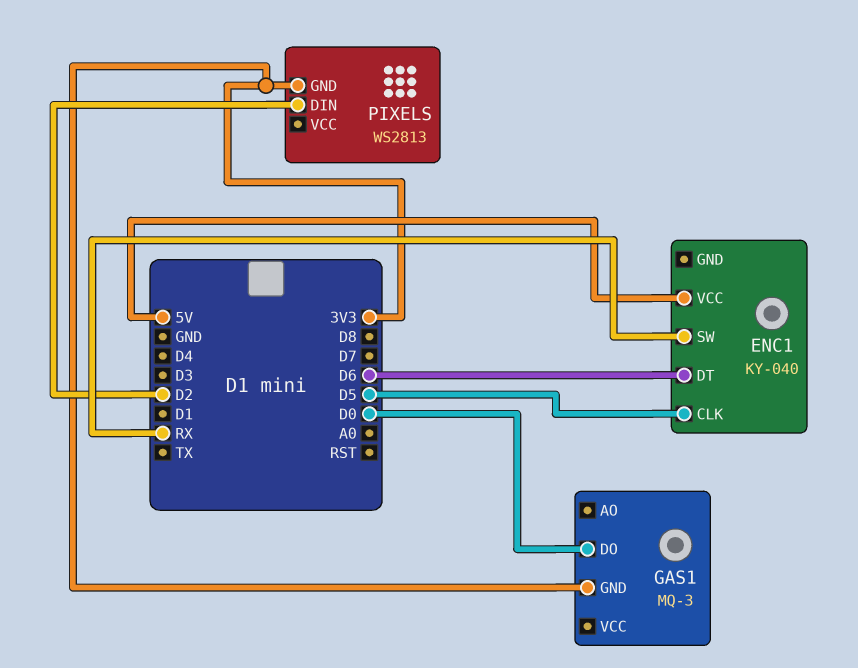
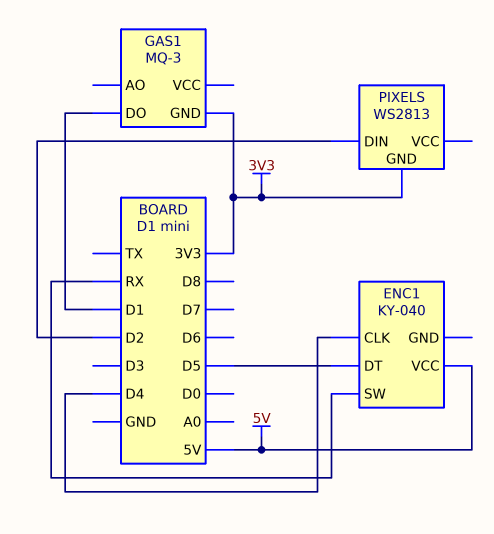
ENC1 pin CLK: D5 -> D4
ENC1 pin DT: D6 -> D5
GAS1 pin DO: D0 -> D1

